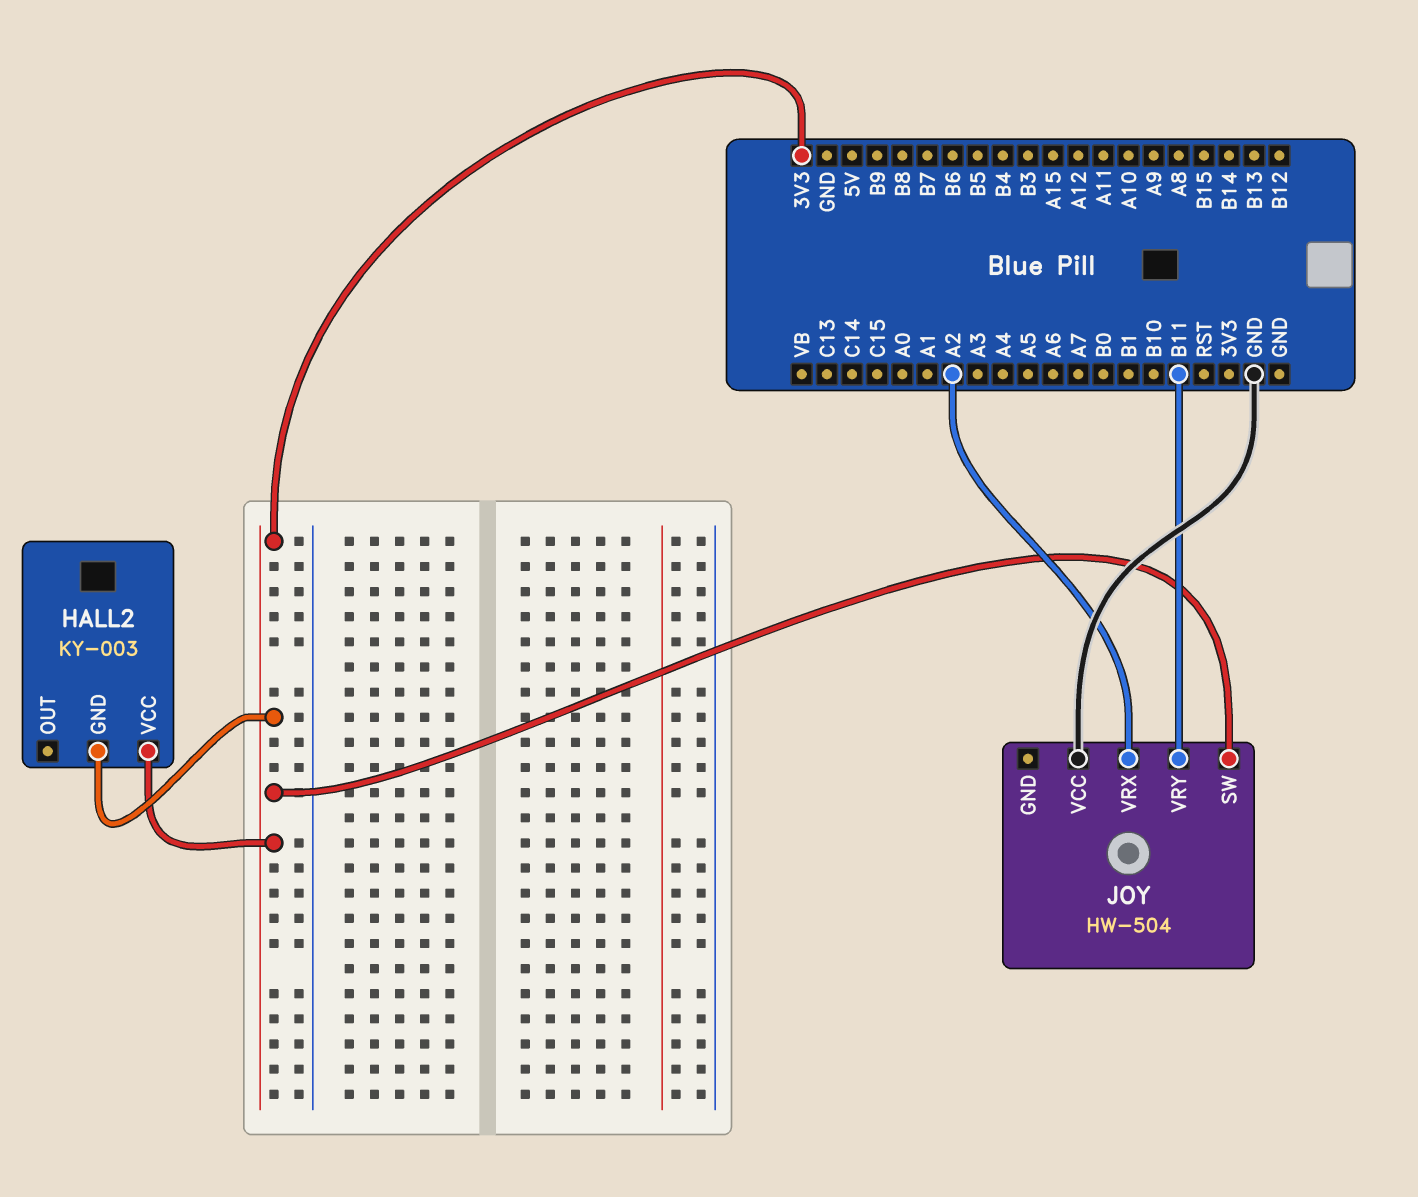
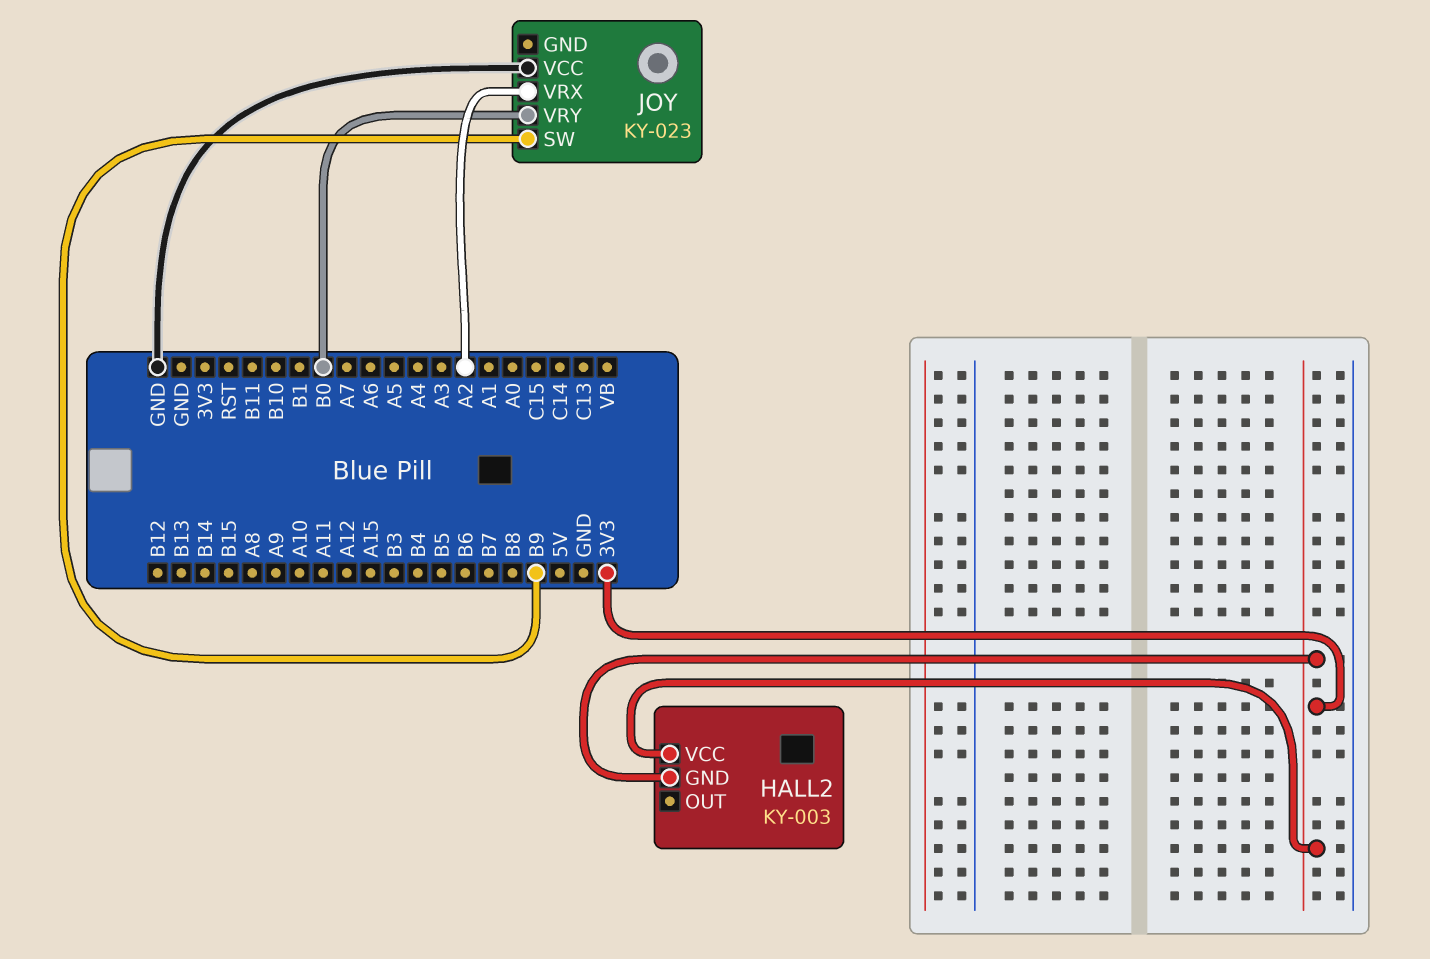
JOY: HW-504 -> KY-023
JOY pin SW: 3V3 -> B9
JOY pin VRY: B11 -> B0

